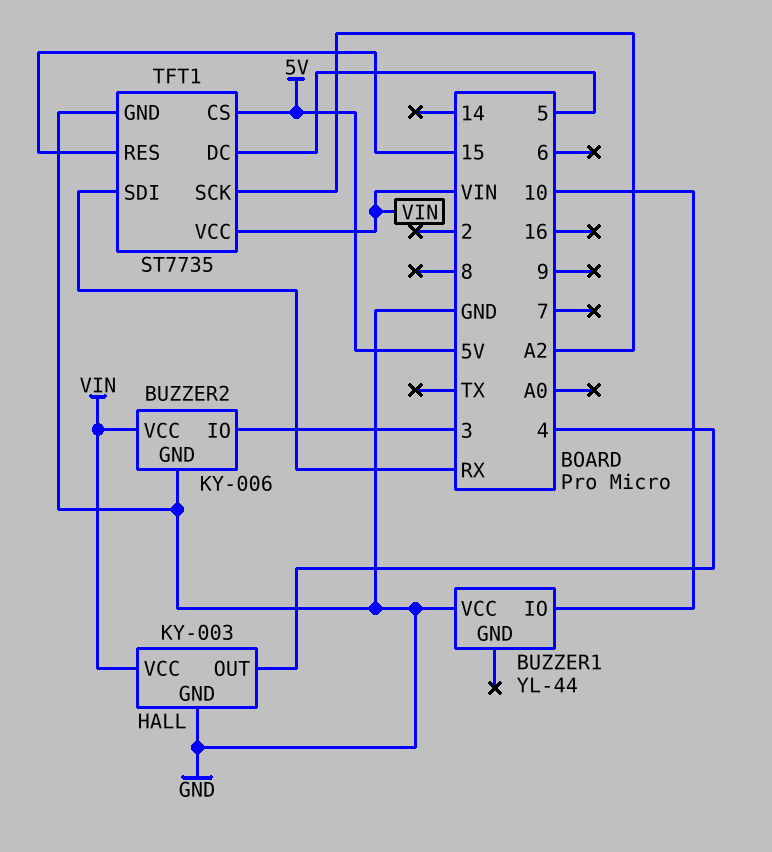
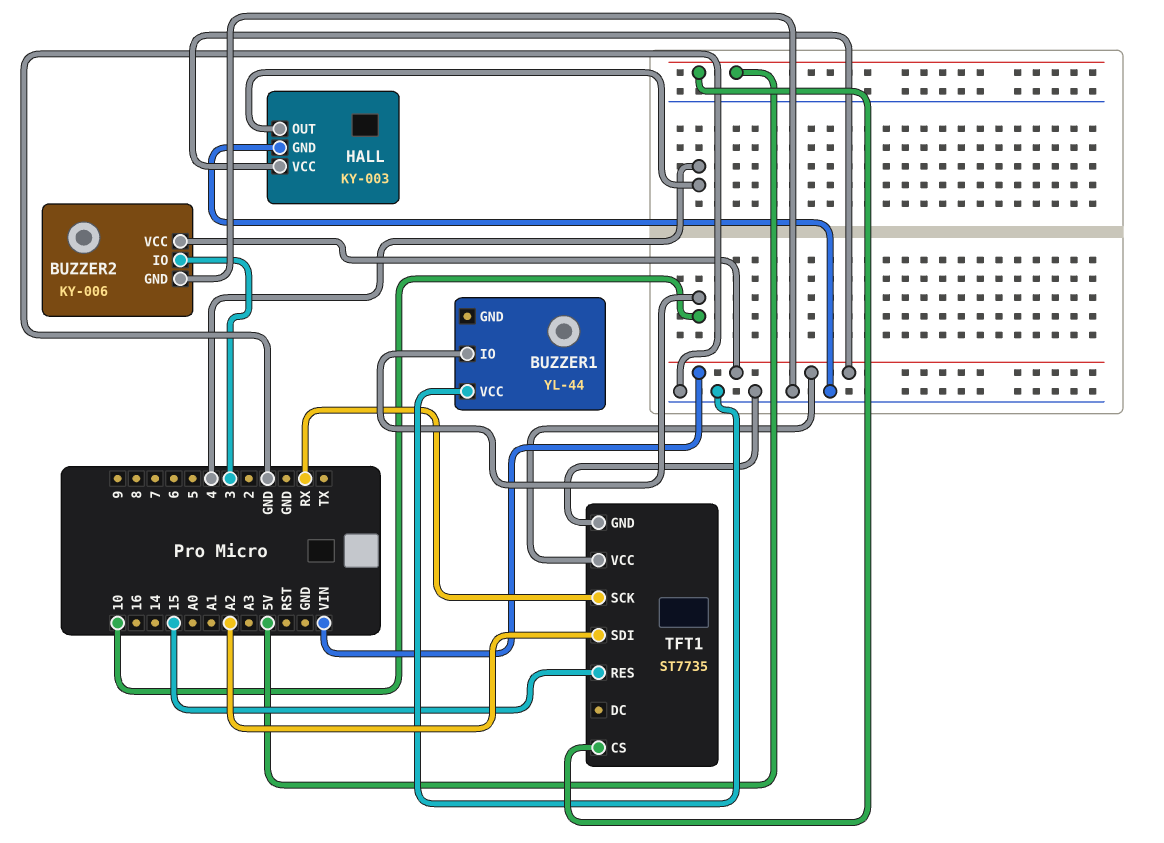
TFT1 pin DC: 5 -> none
TFT1 pin SCK: A2 -> RX
TFT1 pin SDI: RX -> A2

